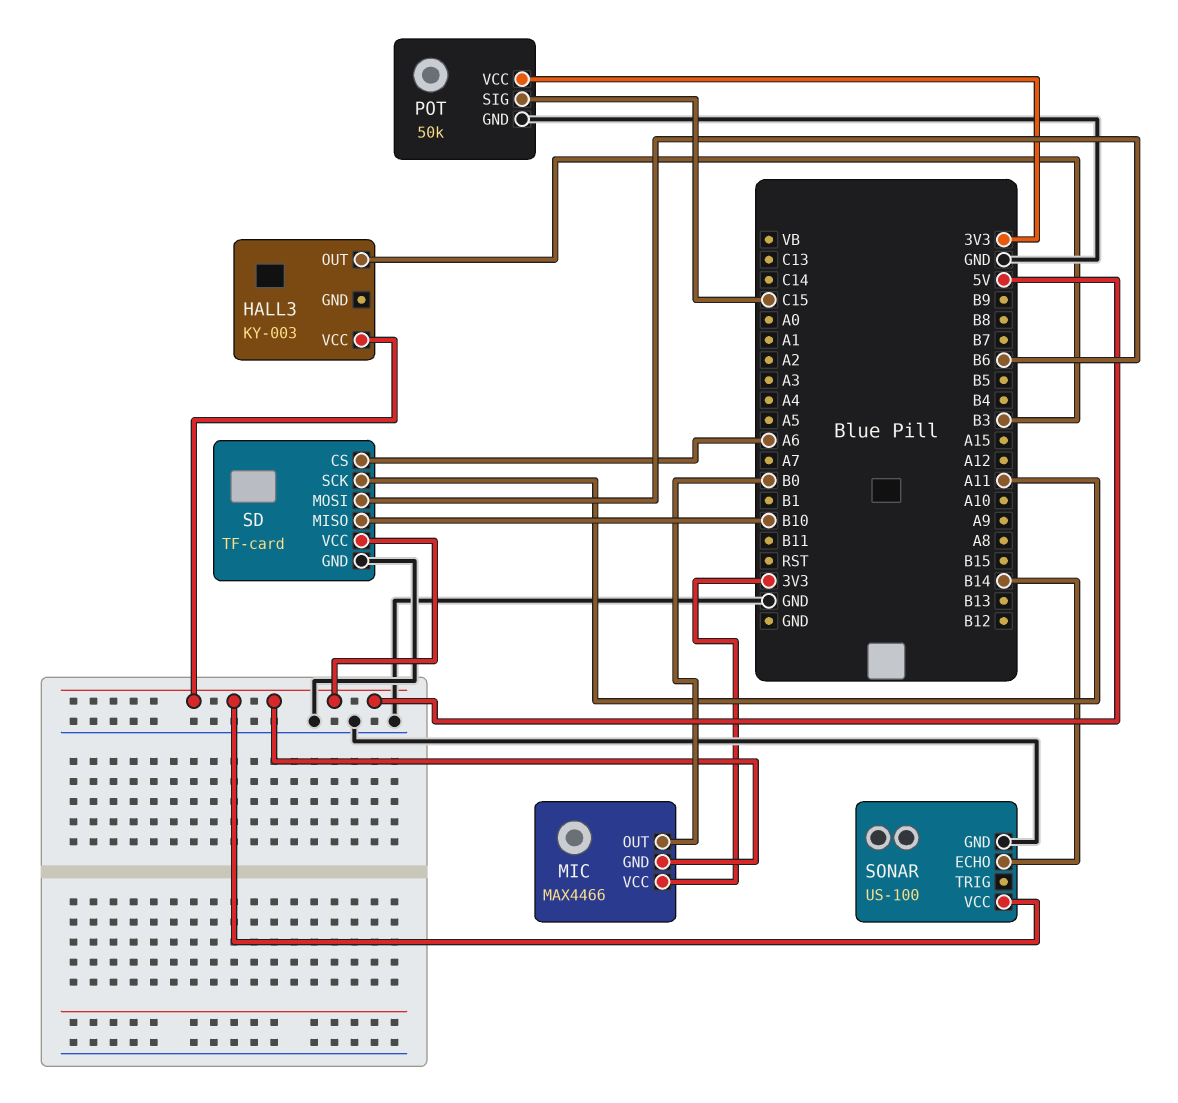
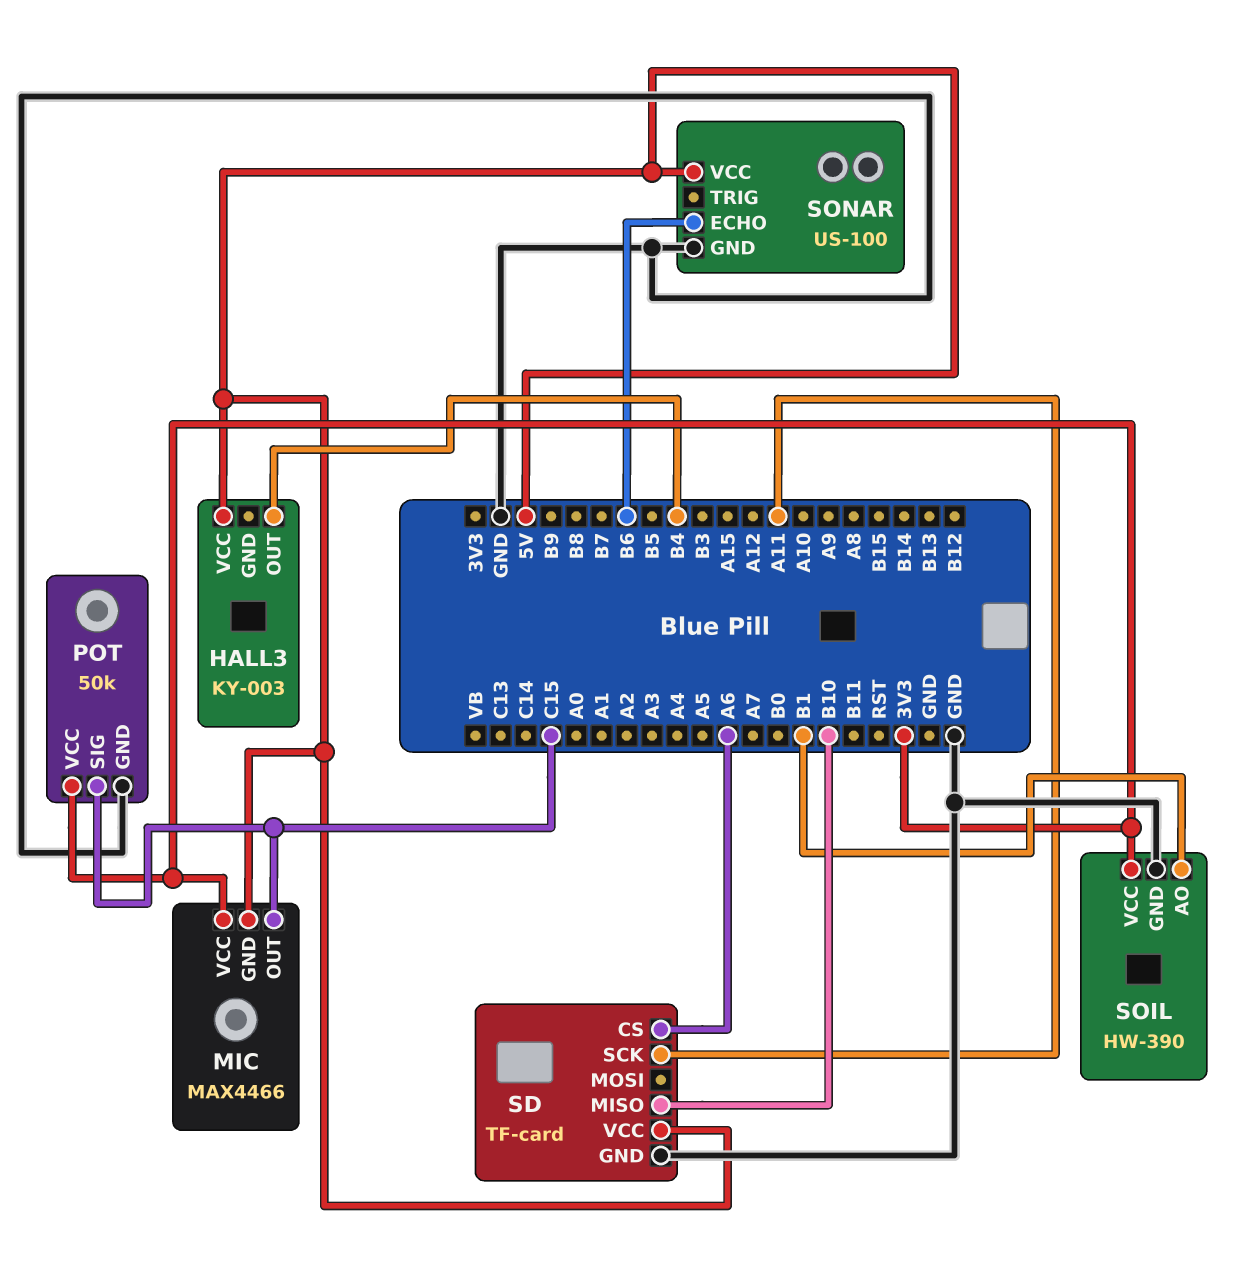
HALL3 pin OUT: B3 -> B4
MIC pin OUT: B0 -> C15
SD pin MOSI: B6 -> none
SOIL: none -> HW-390
SOIL pin AO: none -> B1
SOIL pin GND: none -> GND
SOIL pin VCC: none -> 3V3
SONAR pin ECHO: B14 -> B6

